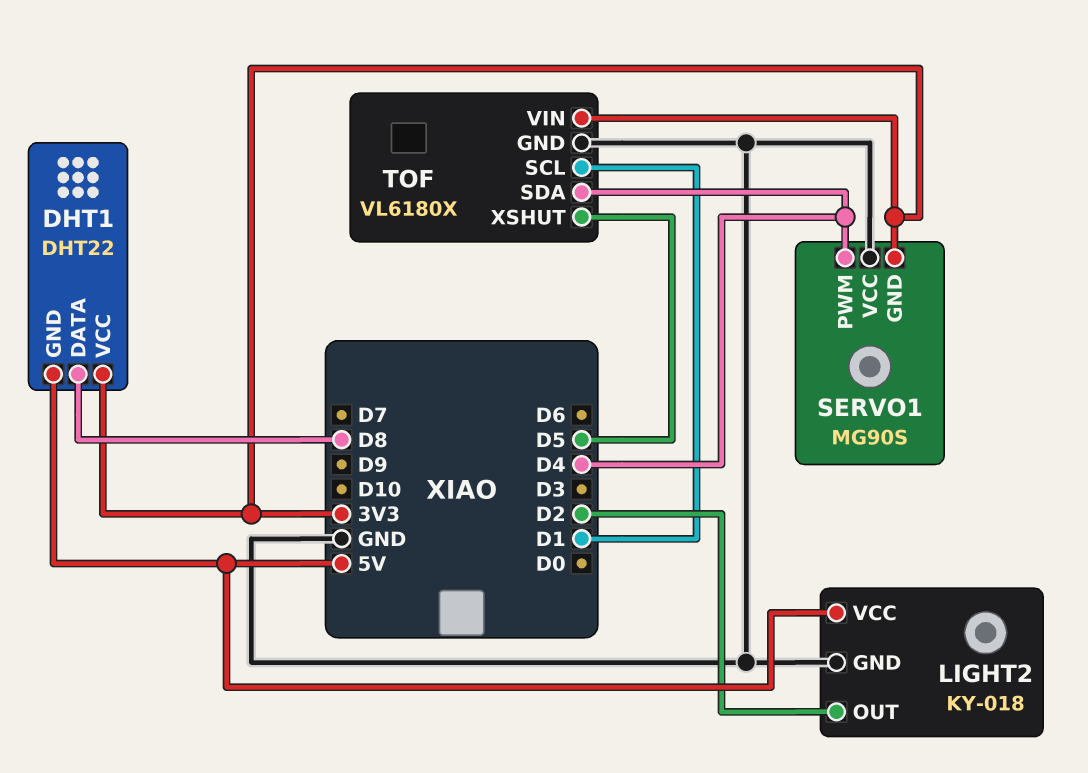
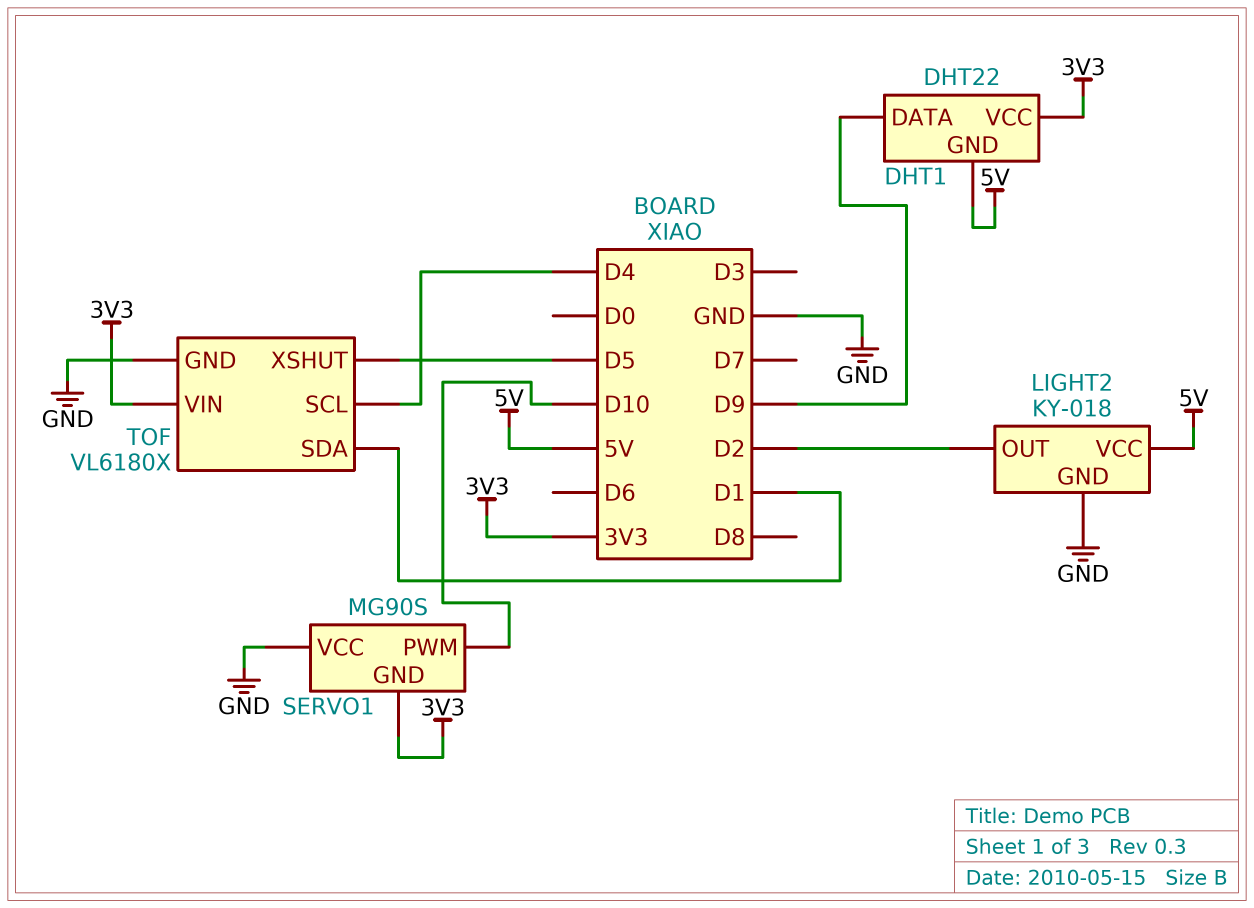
DHT1 pin DATA: D8 -> D9
SERVO1 pin PWM: D4 -> D10
TOF pin SCL: D1 -> D4
TOF pin SDA: D4 -> D1

